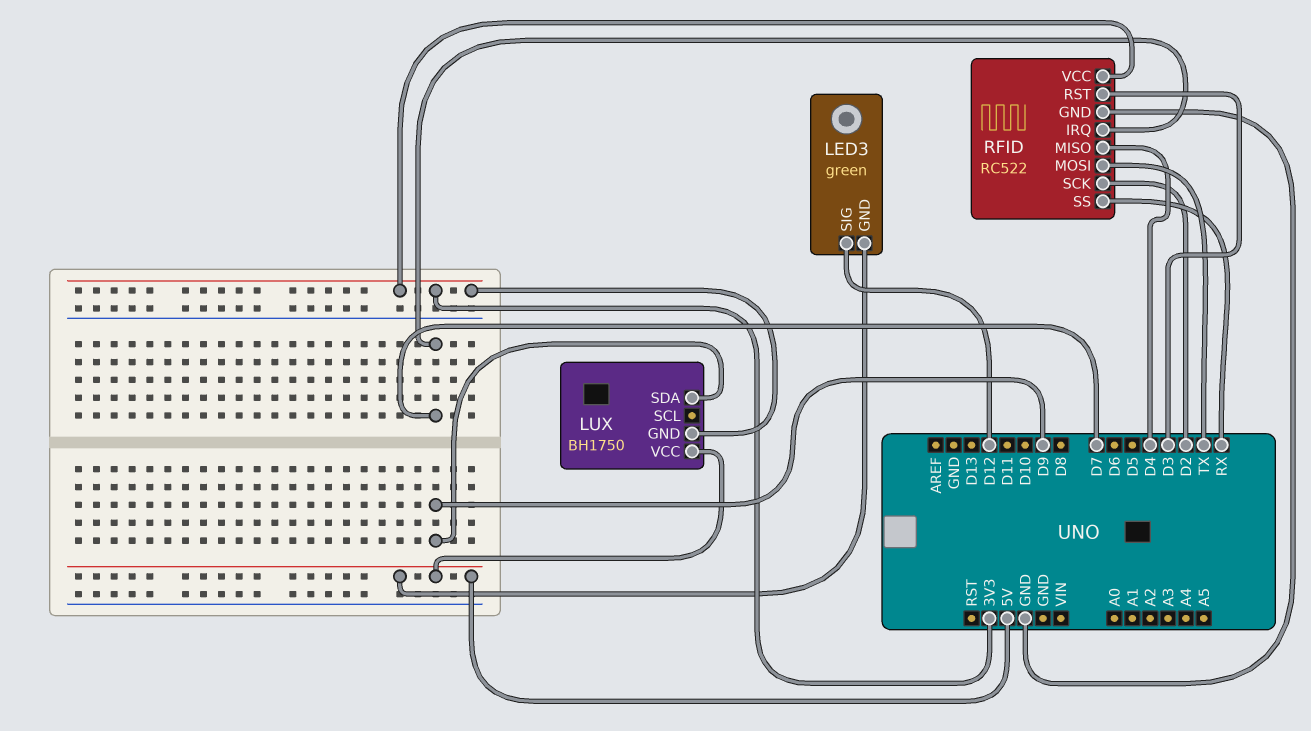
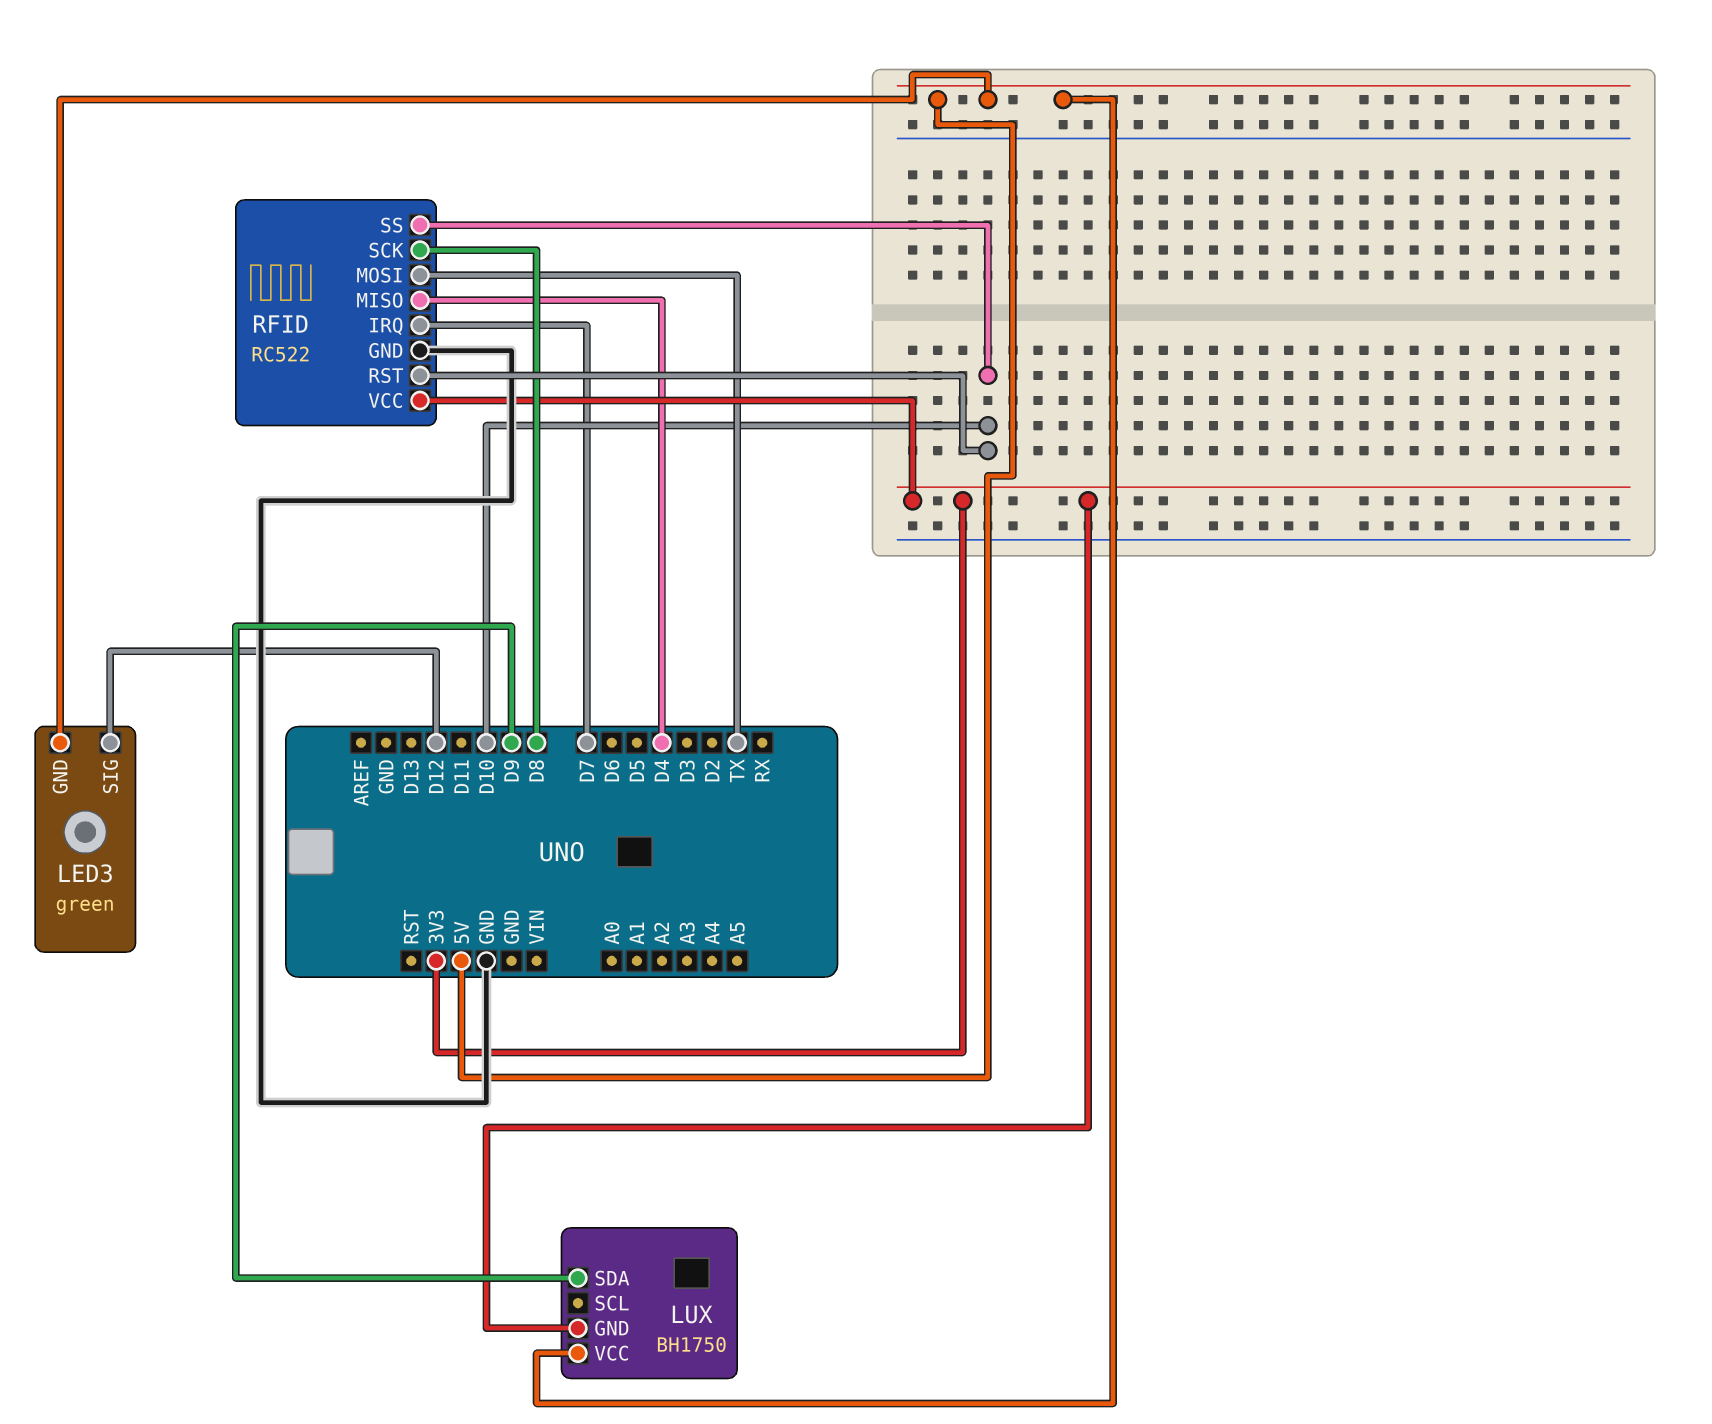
RFID pin RST: D3 -> D10
RFID pin SCK: D2 -> D8
RFID pin SS: RX -> D10

